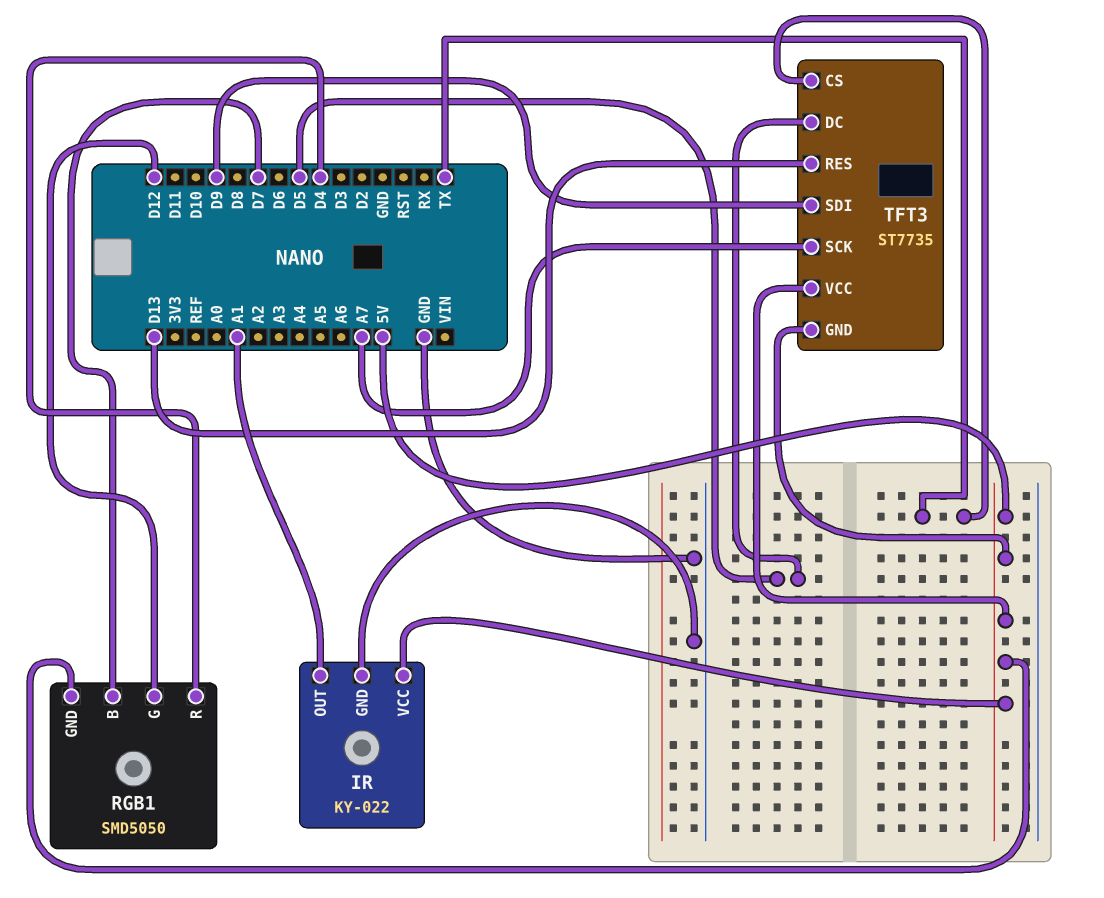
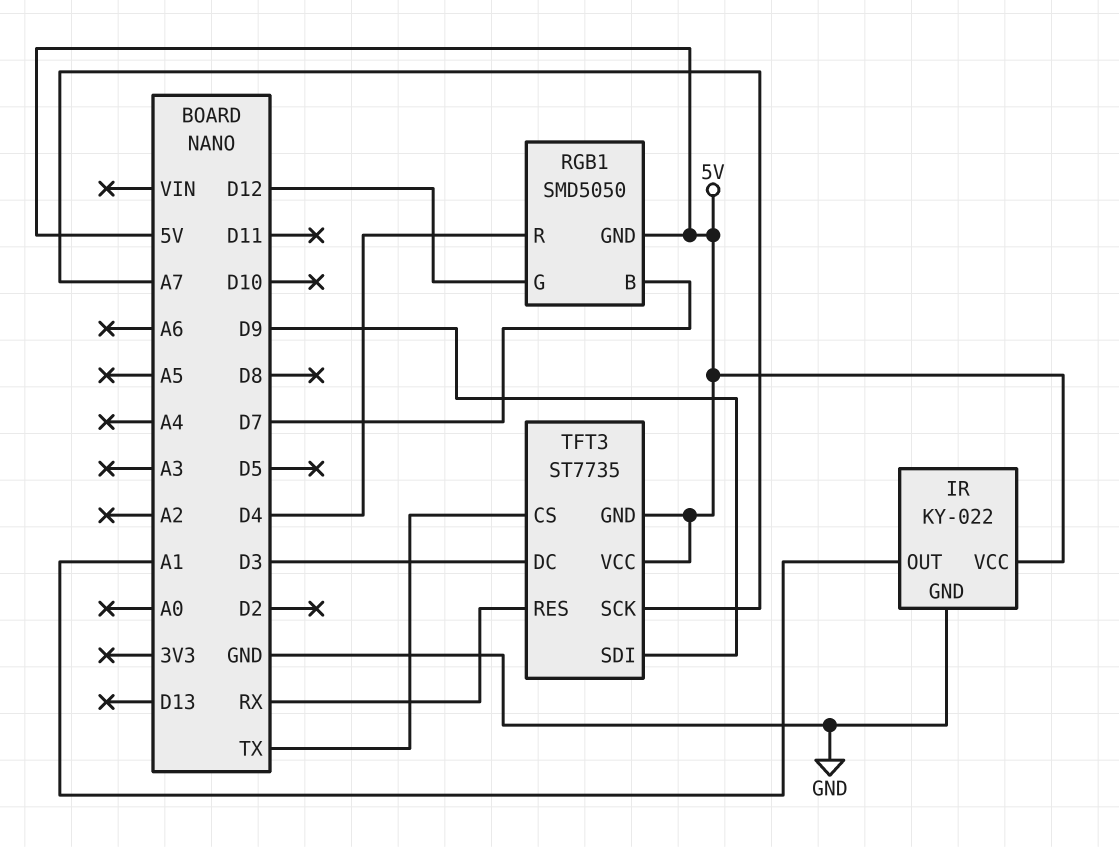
TFT3 pin DC: D5 -> D3
TFT3 pin RES: D13 -> RX

